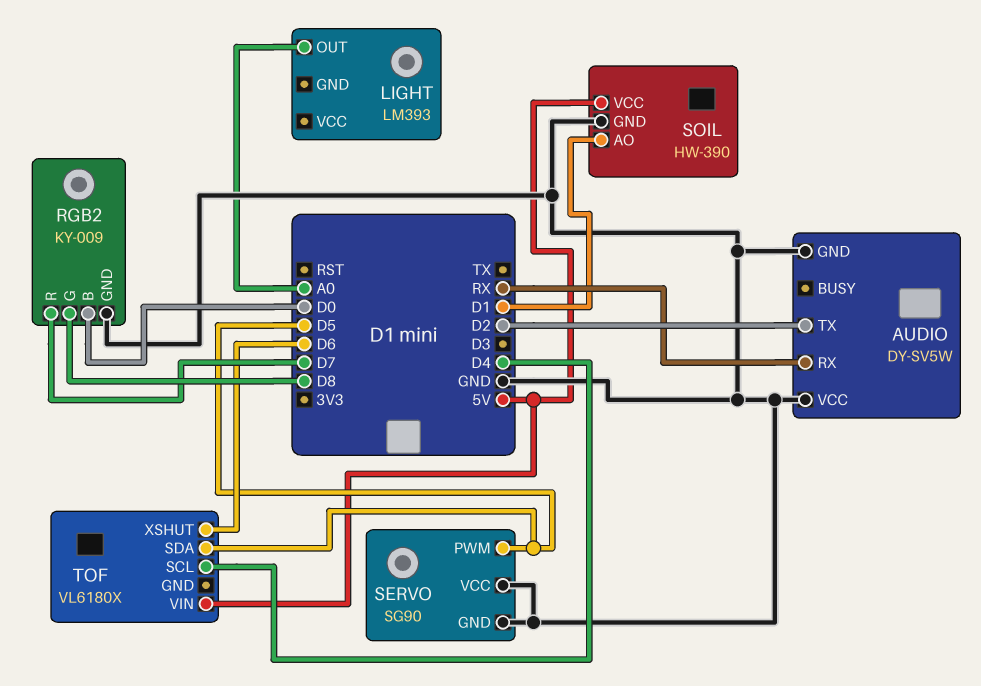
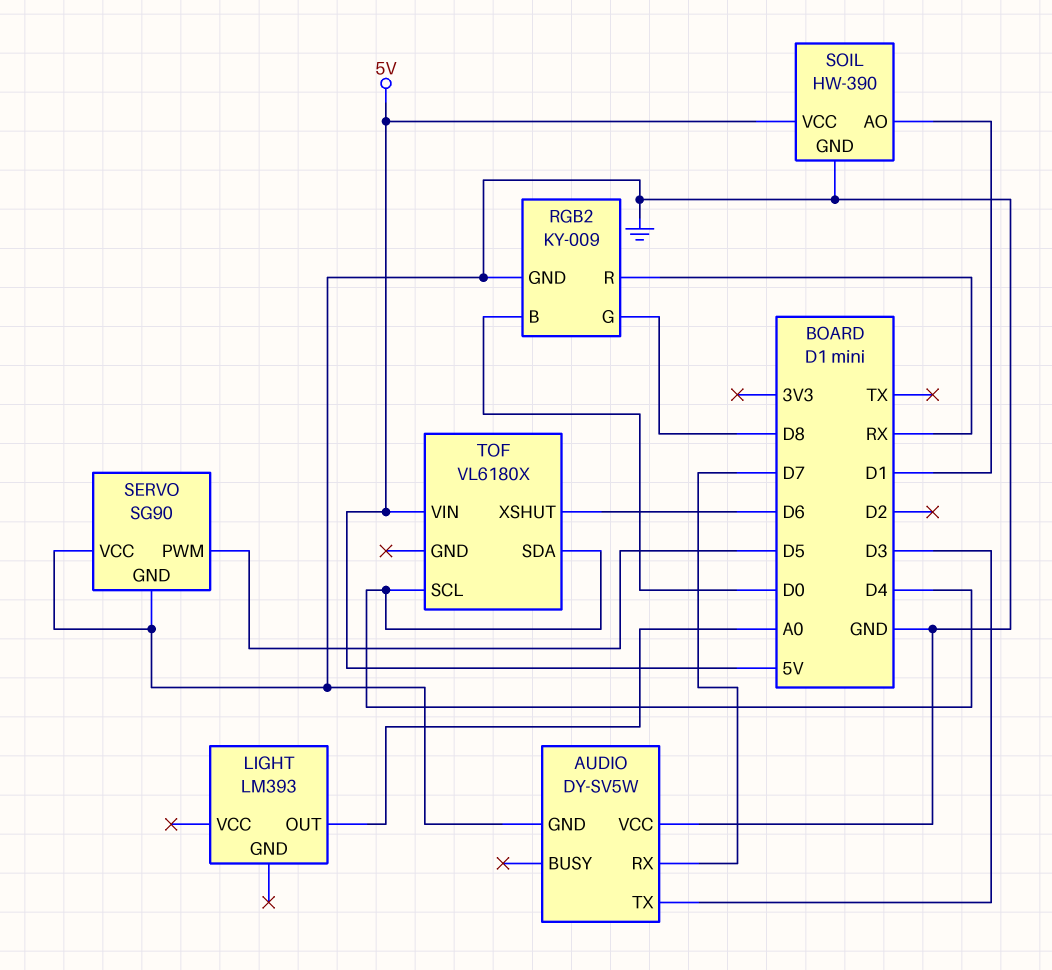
AUDIO pin RX: RX -> D7
AUDIO pin TX: D2 -> D3
RGB2 pin R: D7 -> RX
TOF pin SDA: D5 -> D4

